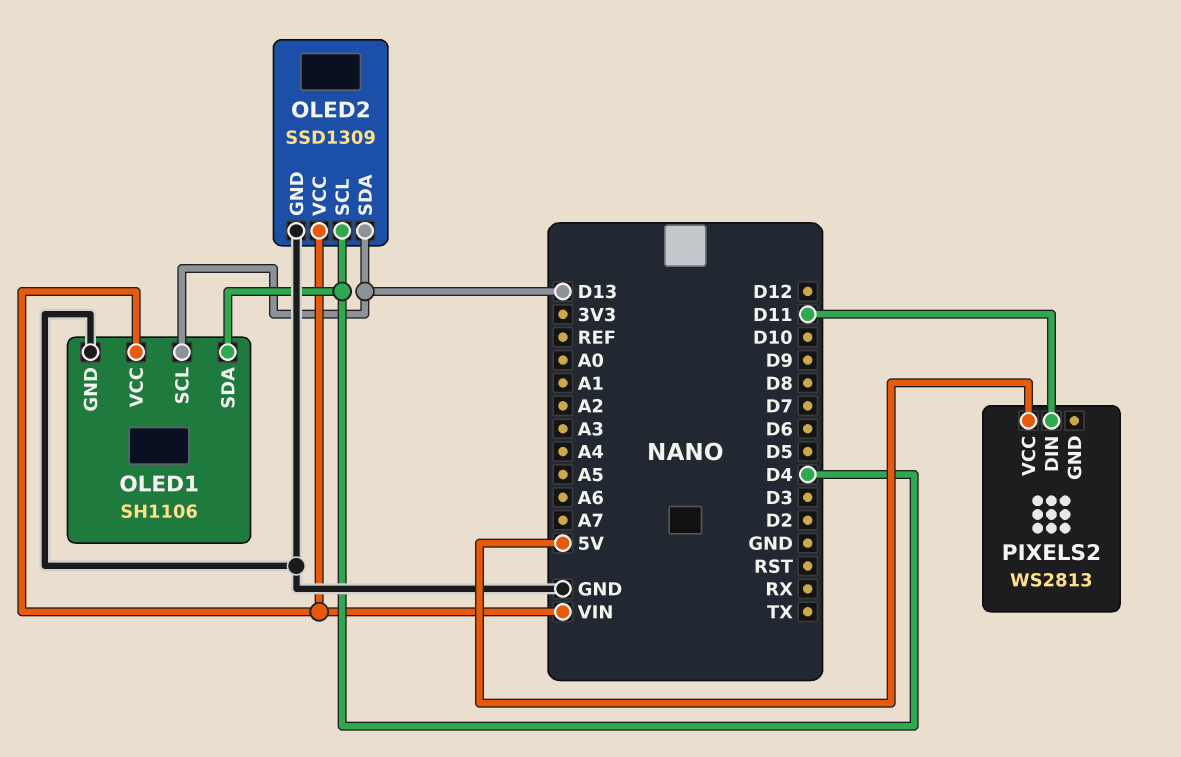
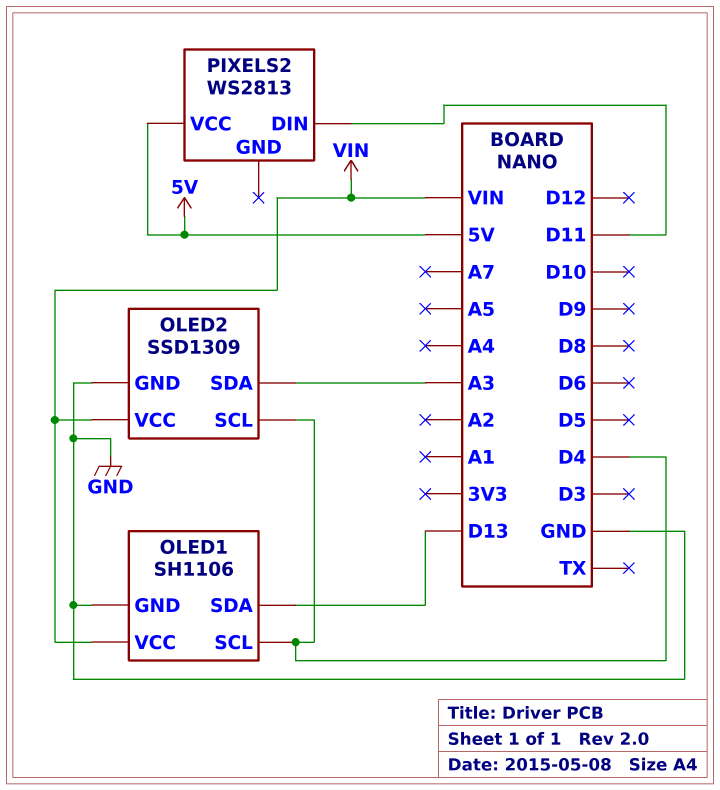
OLED1 pin SCL: D13 -> D4
OLED1 pin SDA: D4 -> D13
OLED2 pin SDA: D13 -> A3

